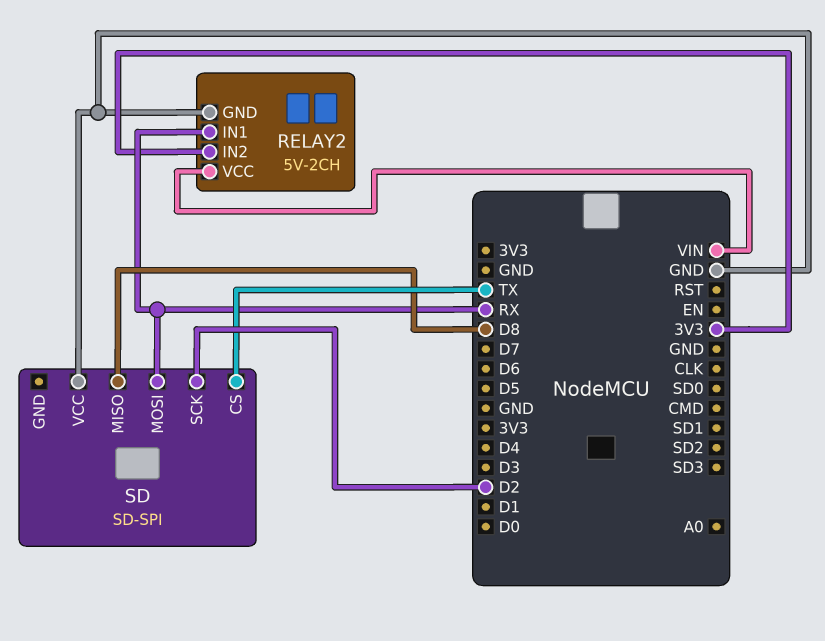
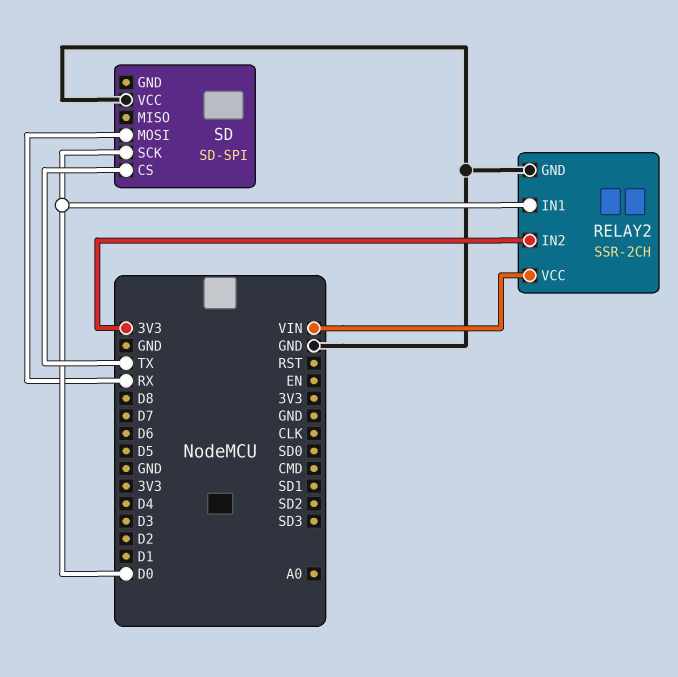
RELAY2: 5V-2CH -> SSR-2CH
RELAY2 pin IN1: RX -> D0
SD pin MISO: D8 -> none
SD pin SCK: D2 -> D0

